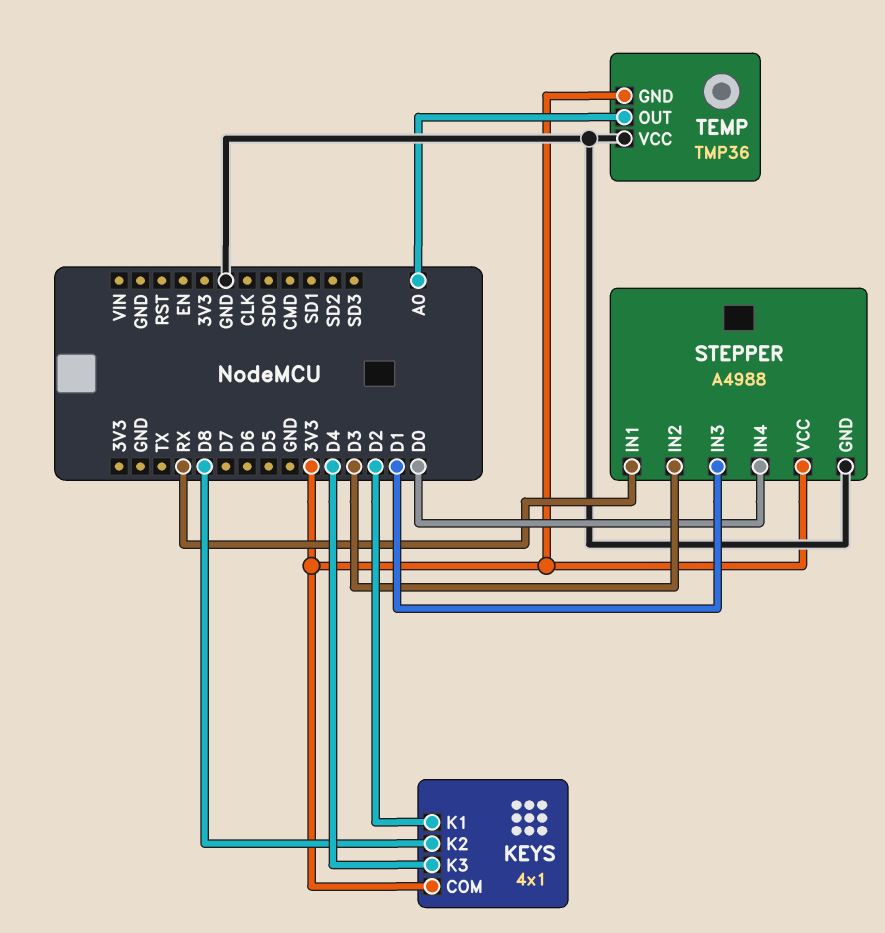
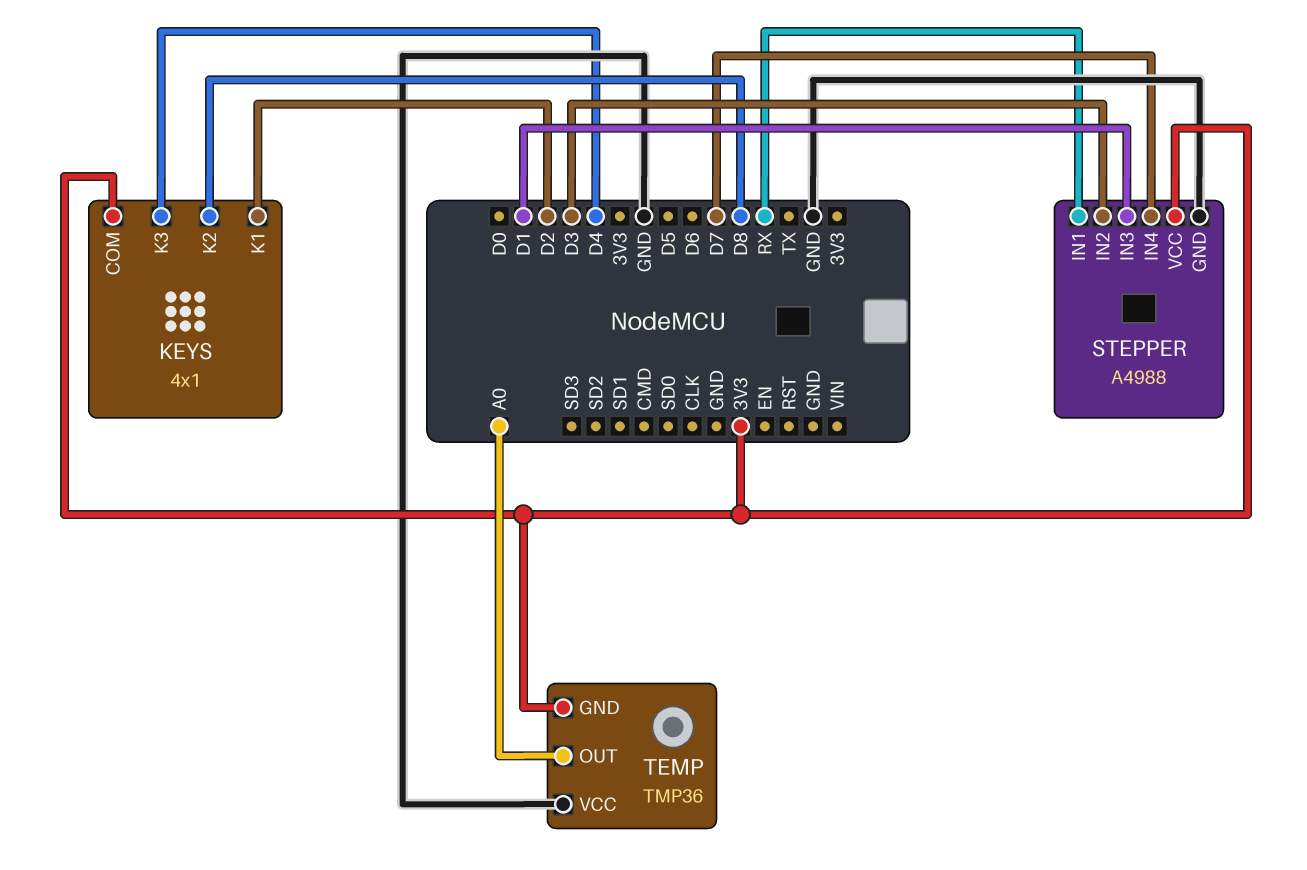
STEPPER pin IN4: D0 -> D7

